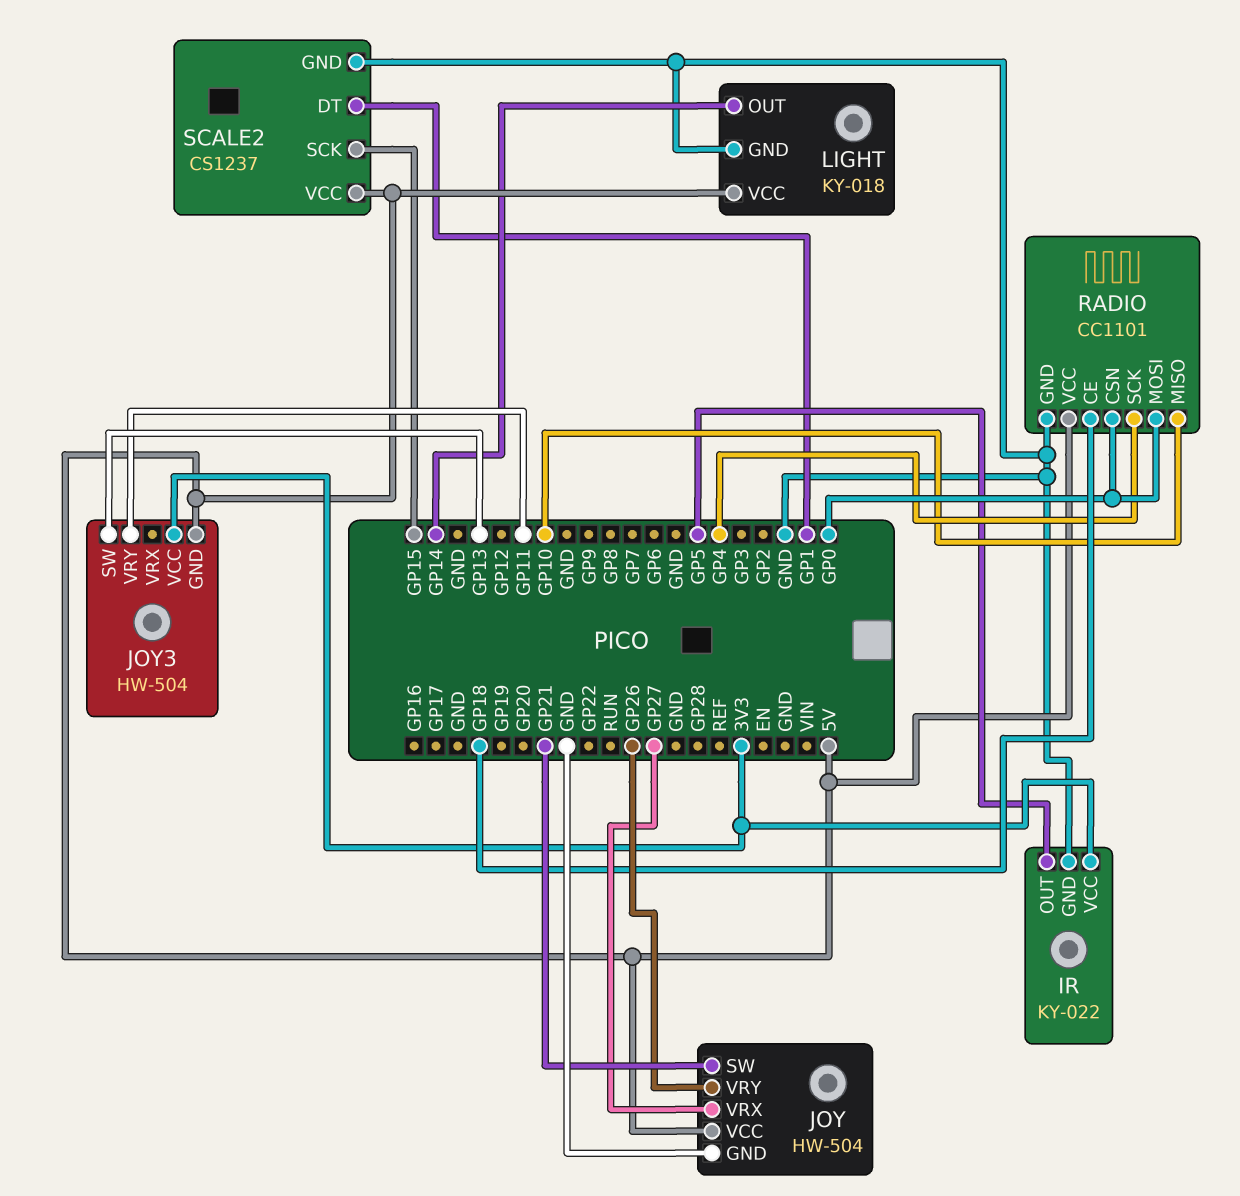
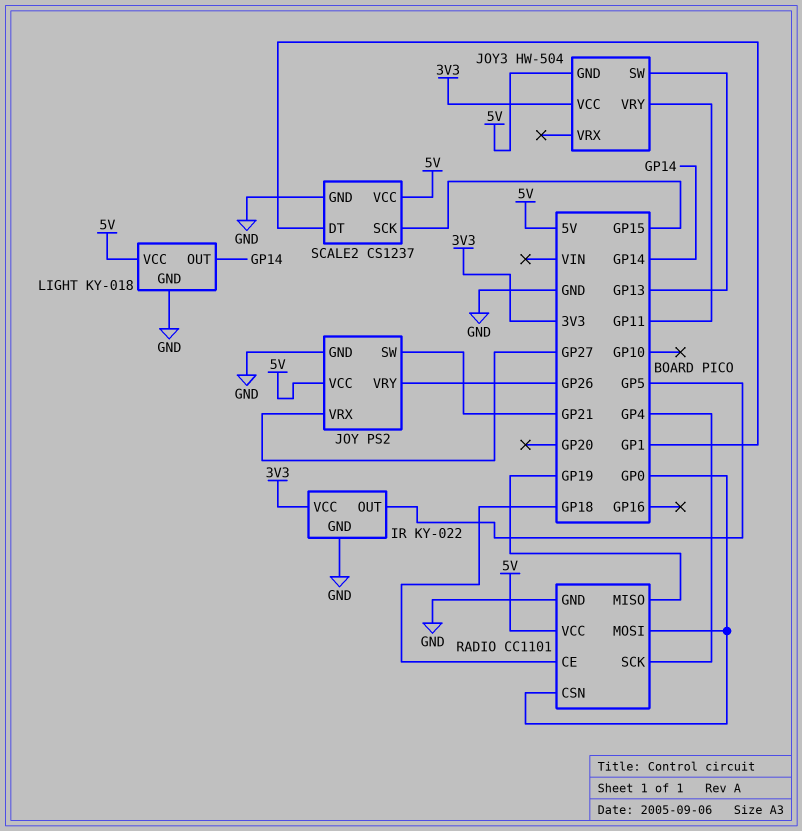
JOY: HW-504 -> PS2
RADIO pin MISO: GP10 -> GP19

